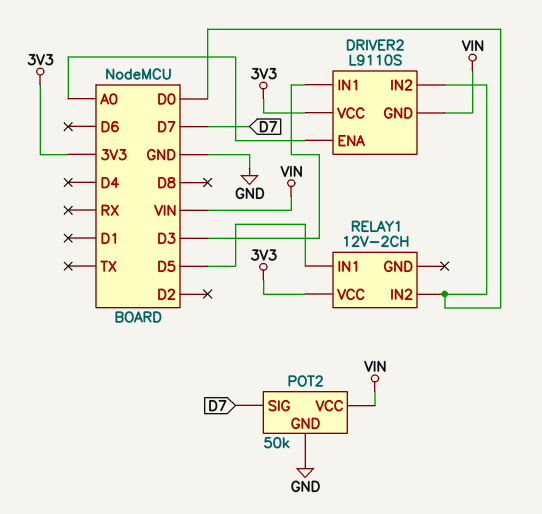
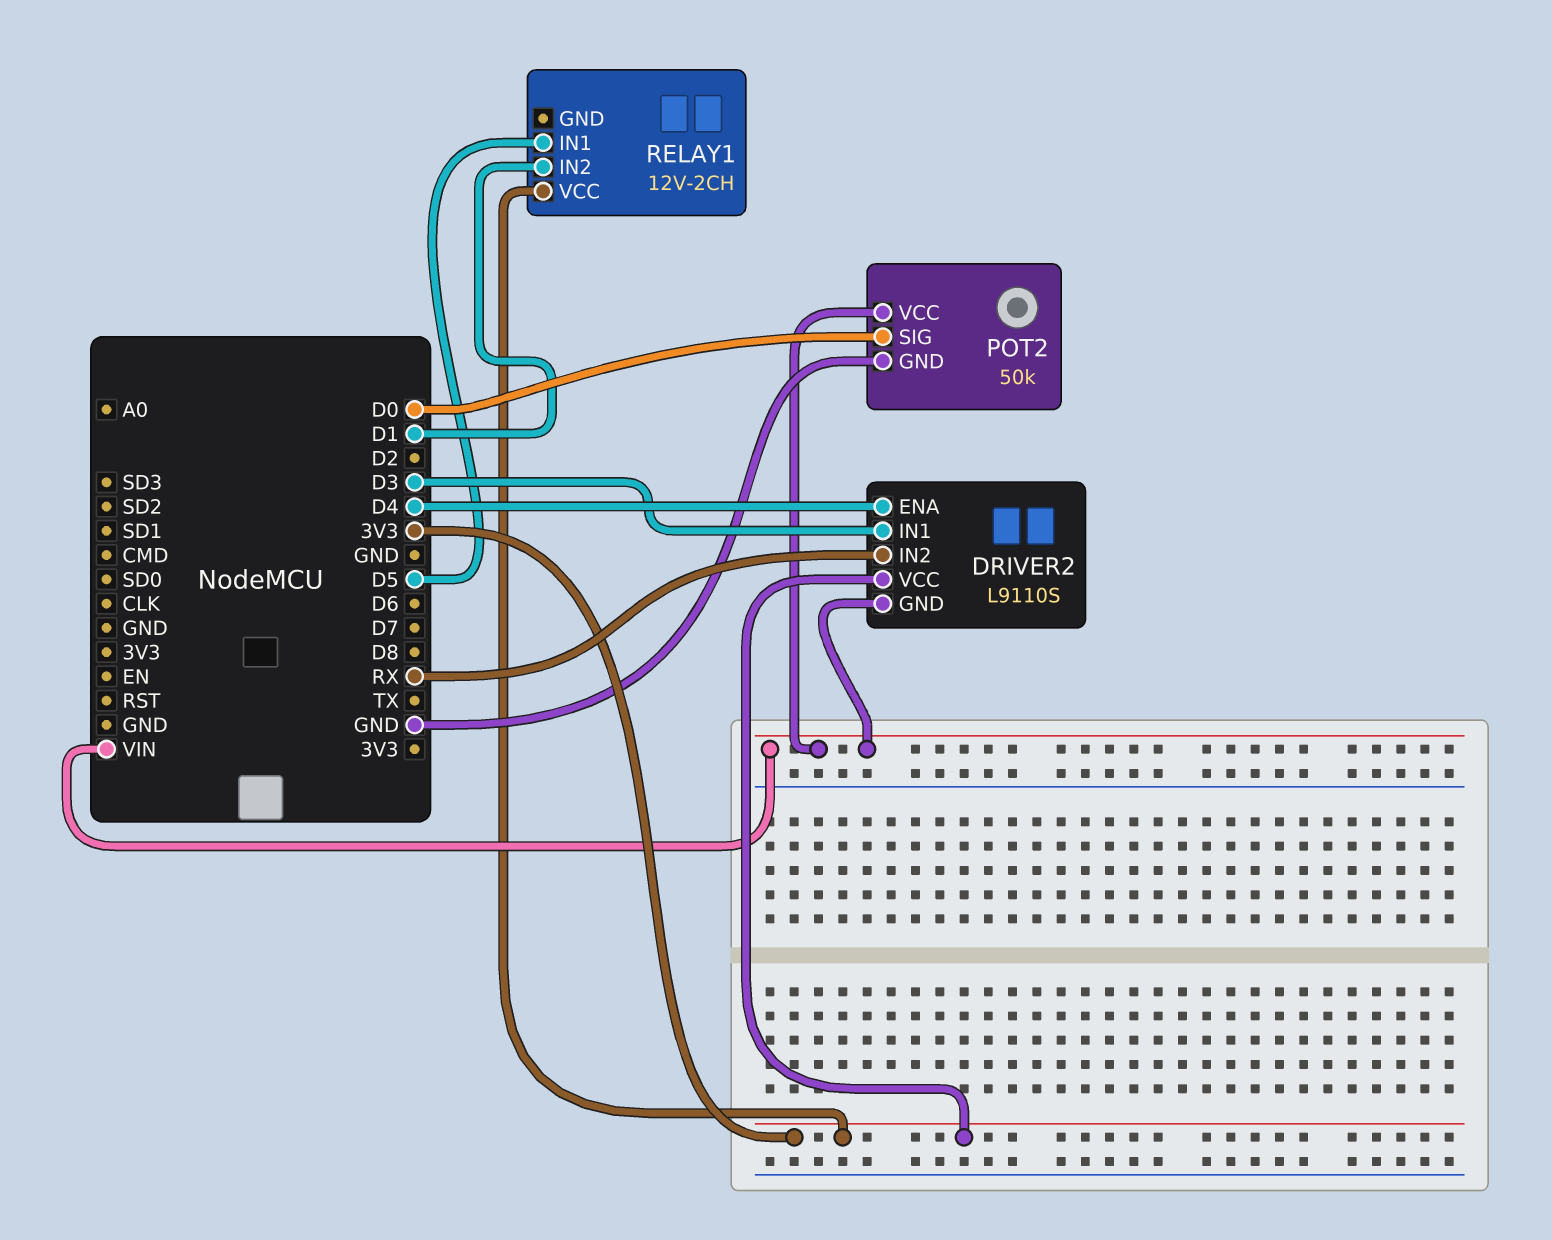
DRIVER2 pin ENA: A0 -> D4
DRIVER2 pin IN2: D0 -> RX
POT2 pin SIG: D7 -> D0
RELAY1 pin IN2: D0 -> D1

